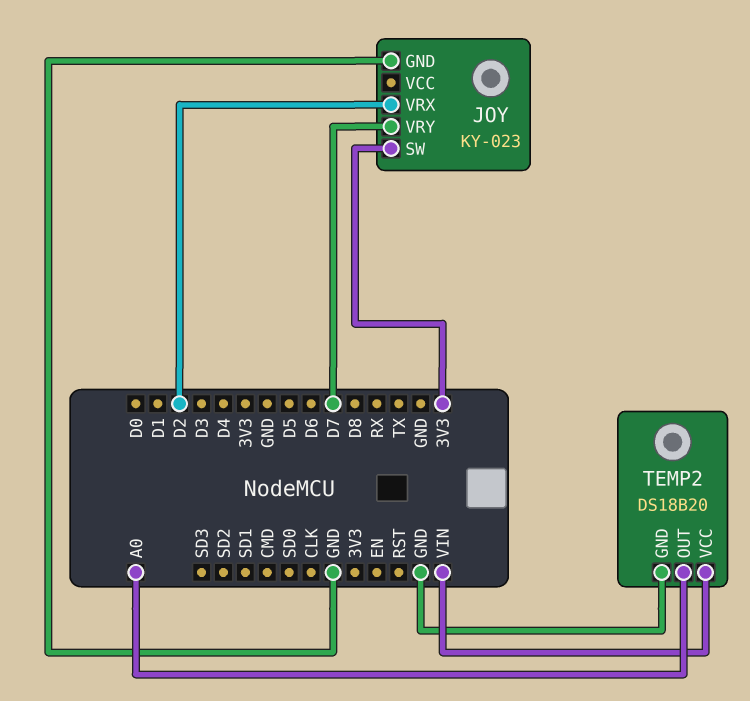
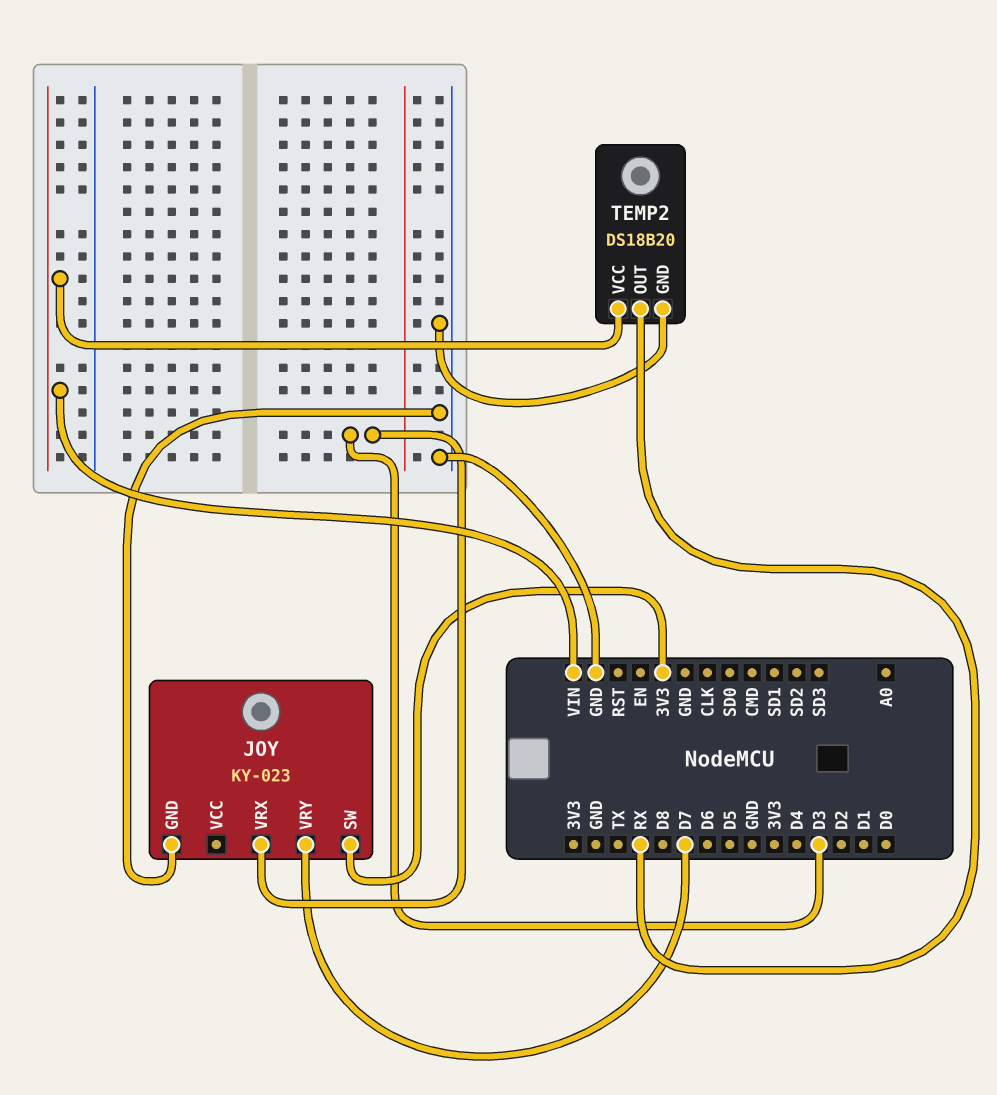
JOY pin VRX: D2 -> D3
TEMP2 pin OUT: A0 -> RX

